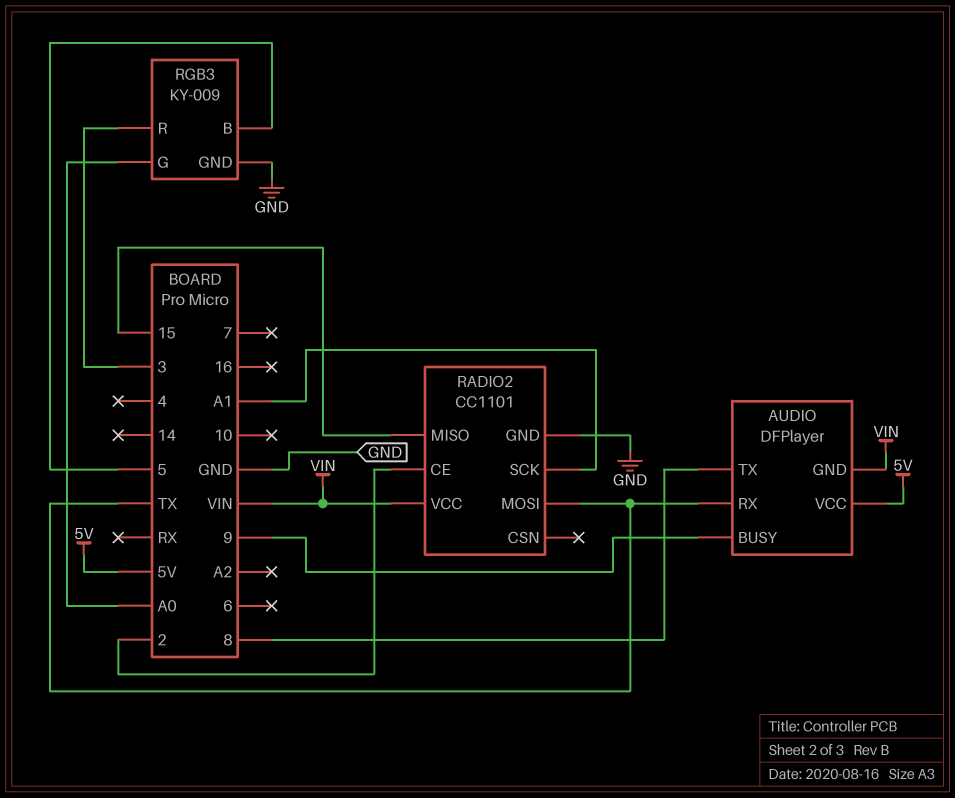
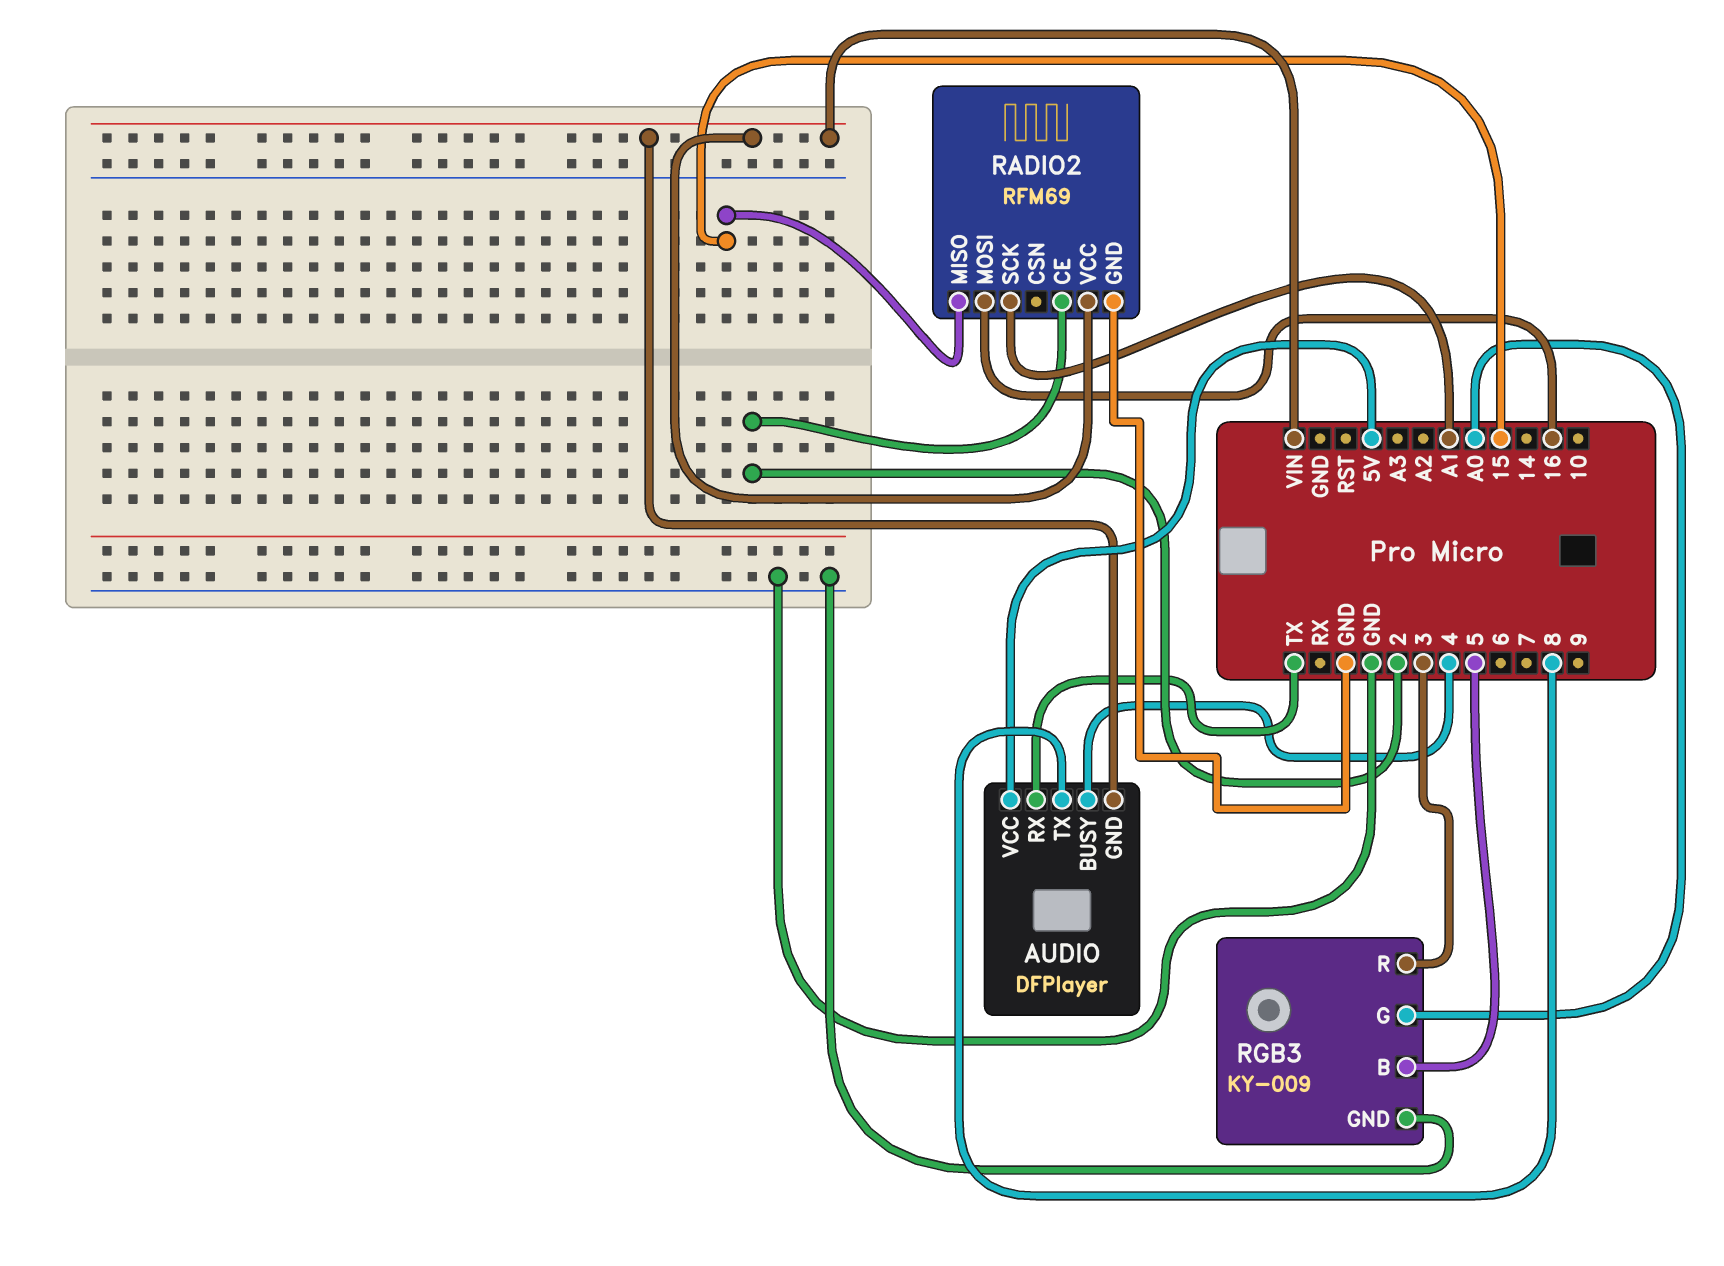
AUDIO pin BUSY: 9 -> 4
RADIO2: CC1101 -> RFM69
RADIO2 pin MOSI: TX -> 16

